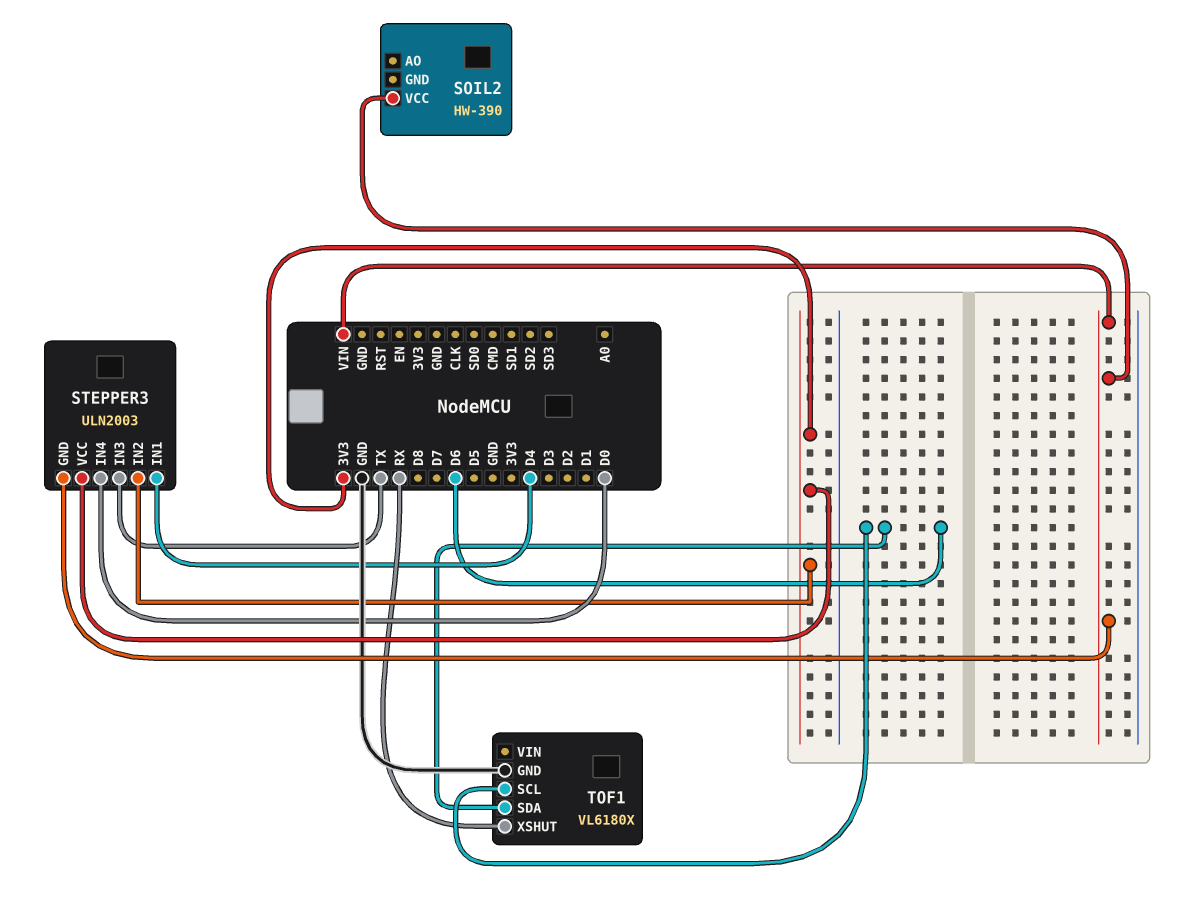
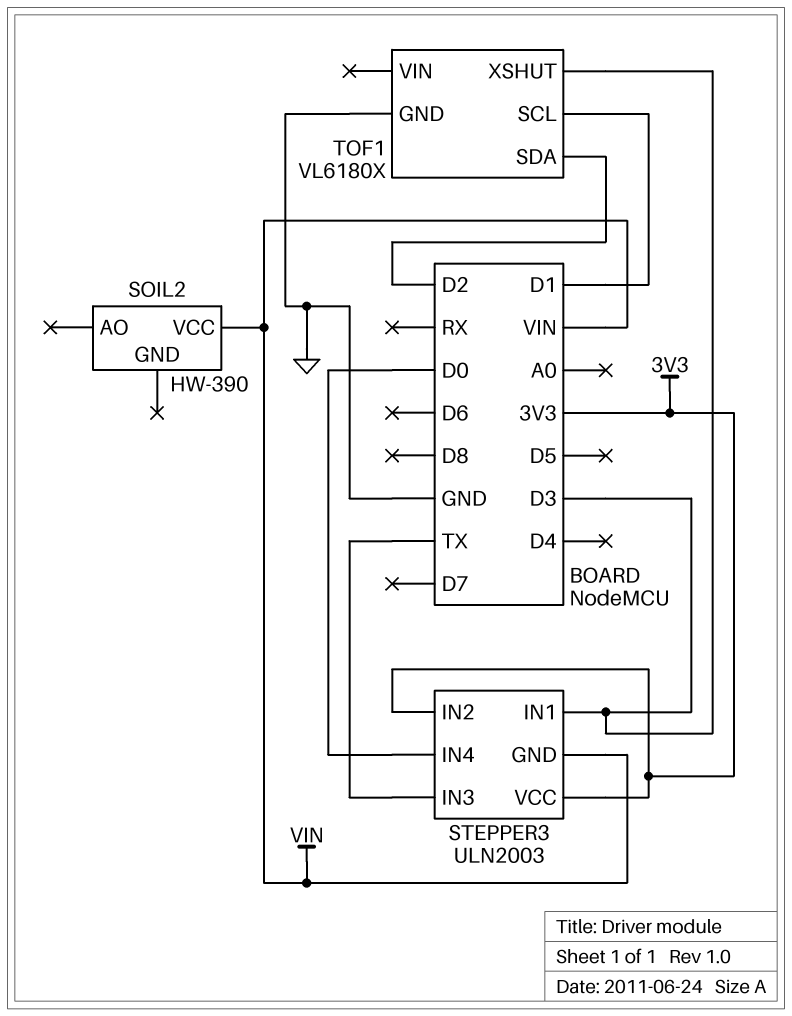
STEPPER3 pin IN1: D4 -> D3
TOF1 pin SCL: D6 -> D1
TOF1 pin SDA: D6 -> D2
TOF1 pin XSHUT: RX -> D3

